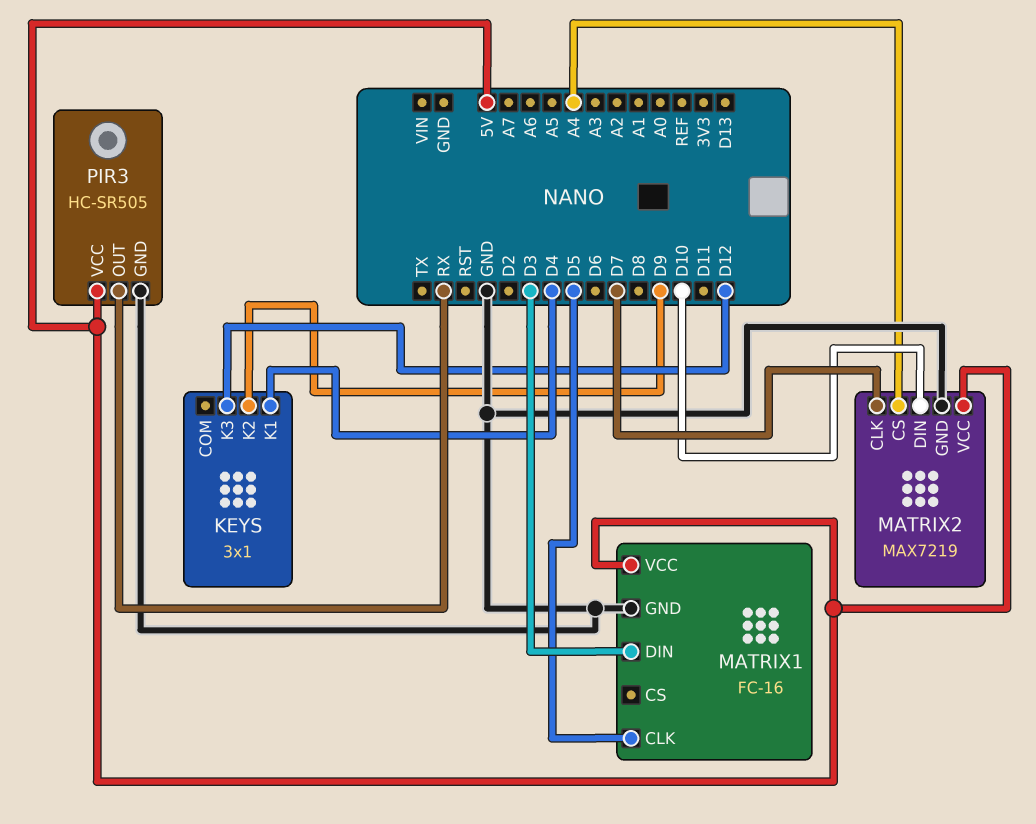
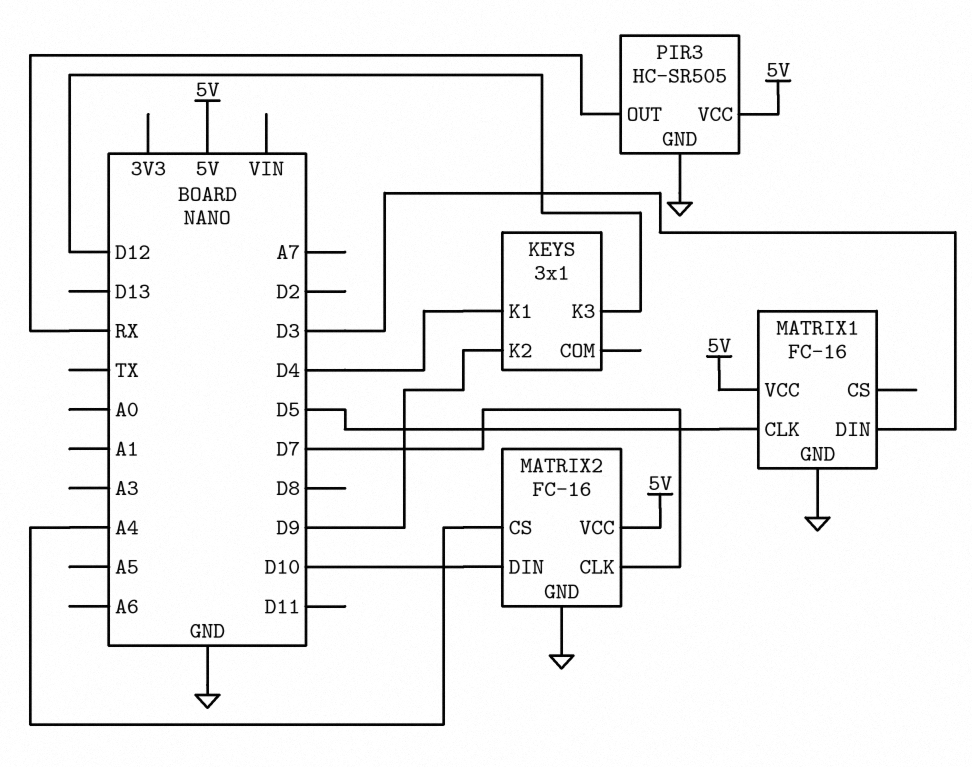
MATRIX2: MAX7219 -> FC-16

